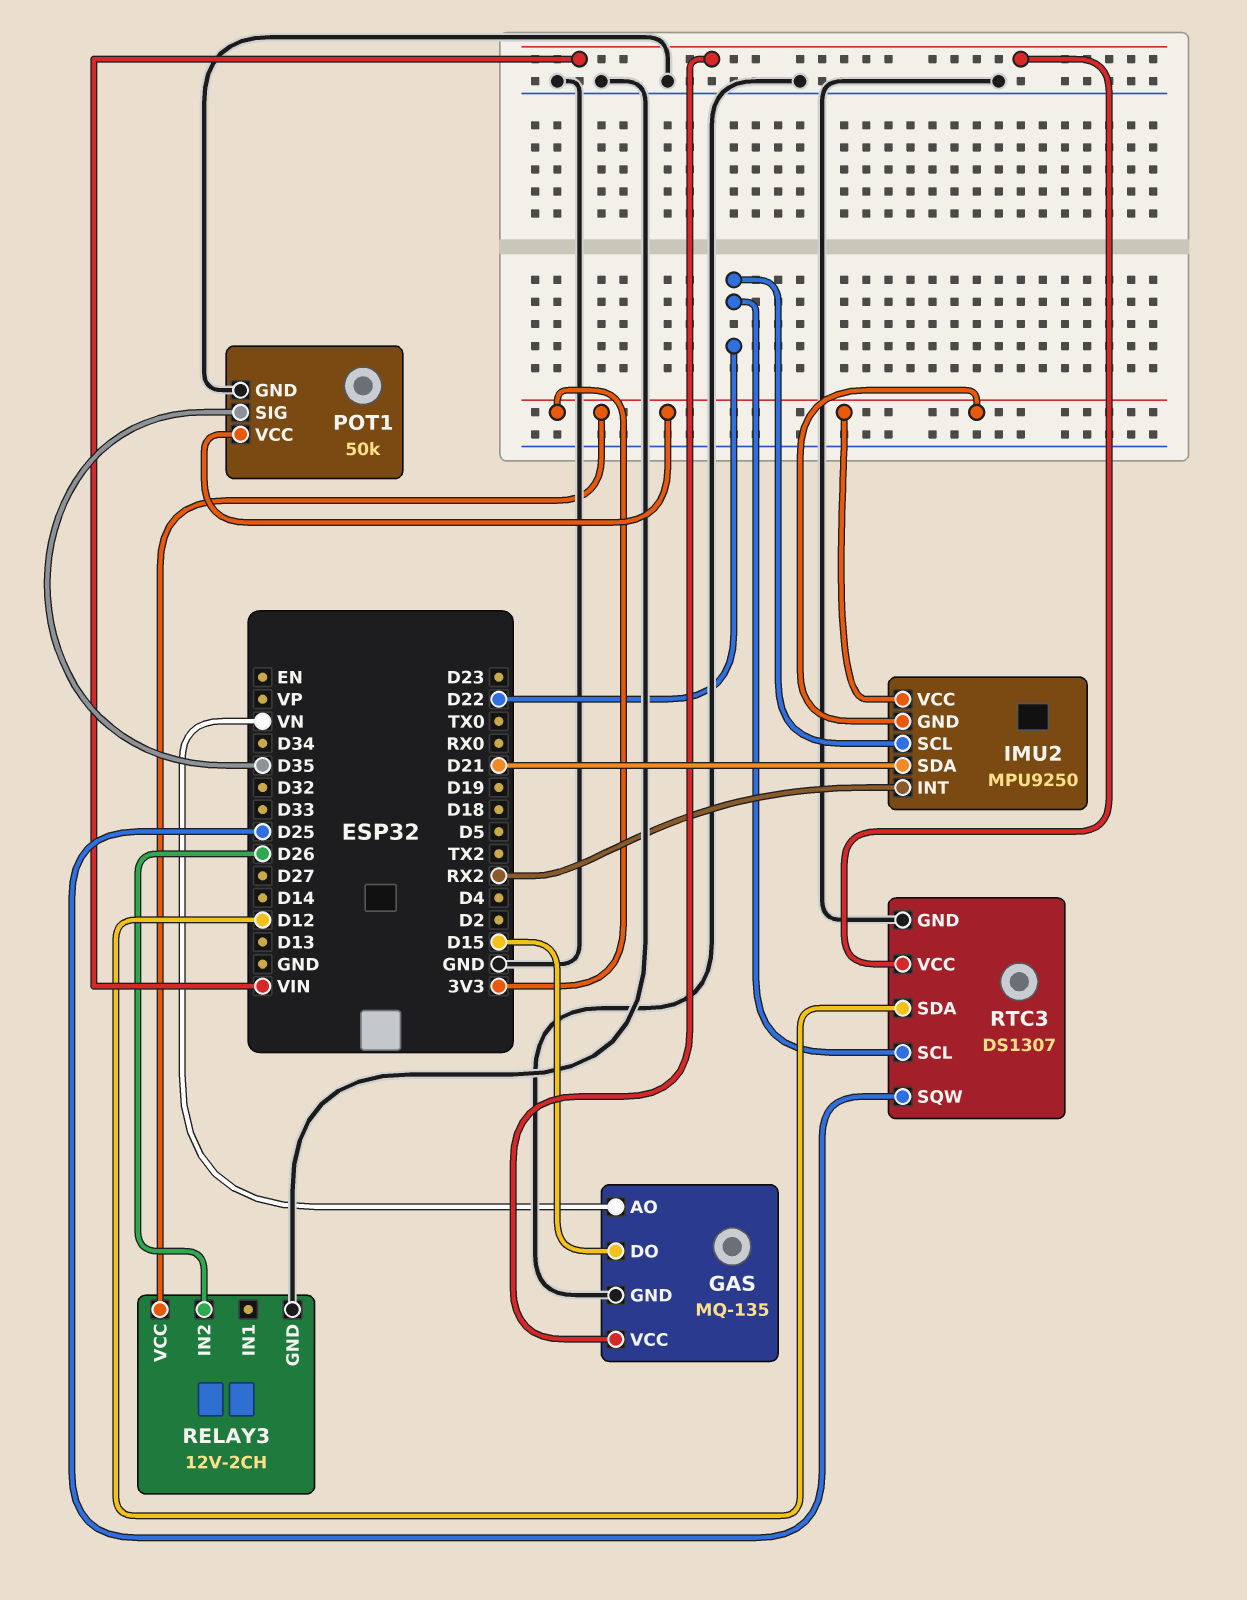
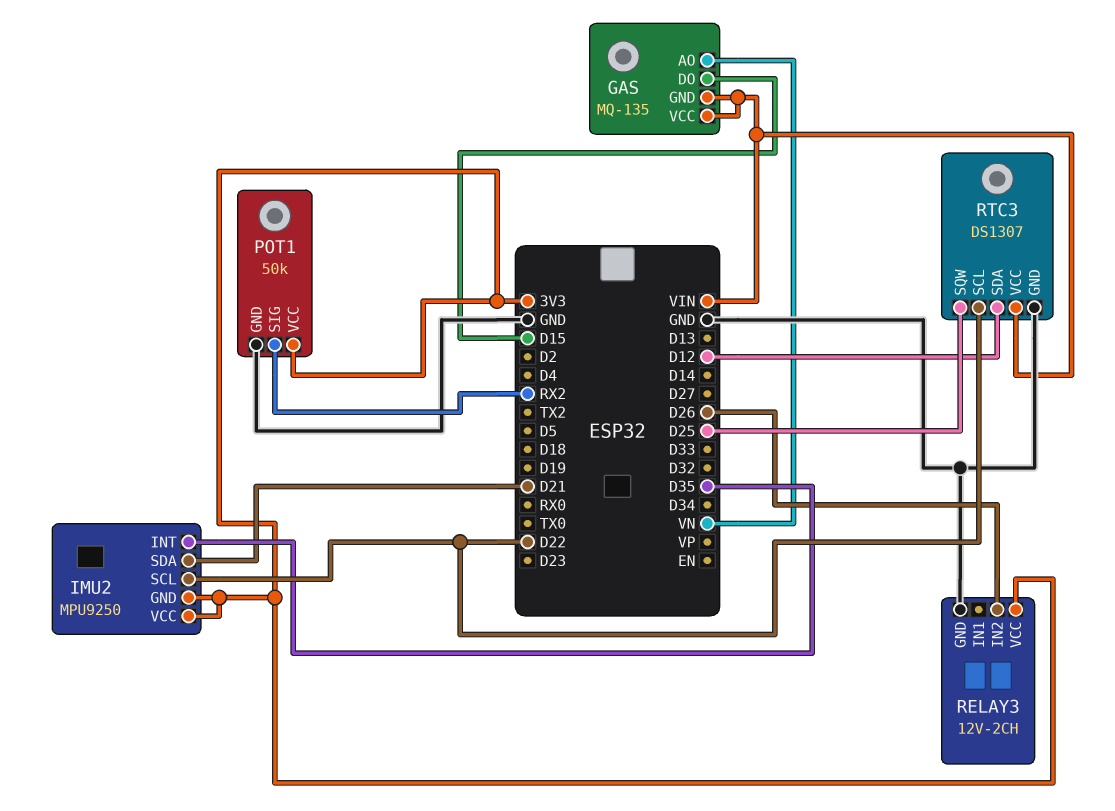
GAS pin GND: GND -> VIN
IMU2 pin INT: RX2 -> D35
POT1 pin SIG: D35 -> RX2

